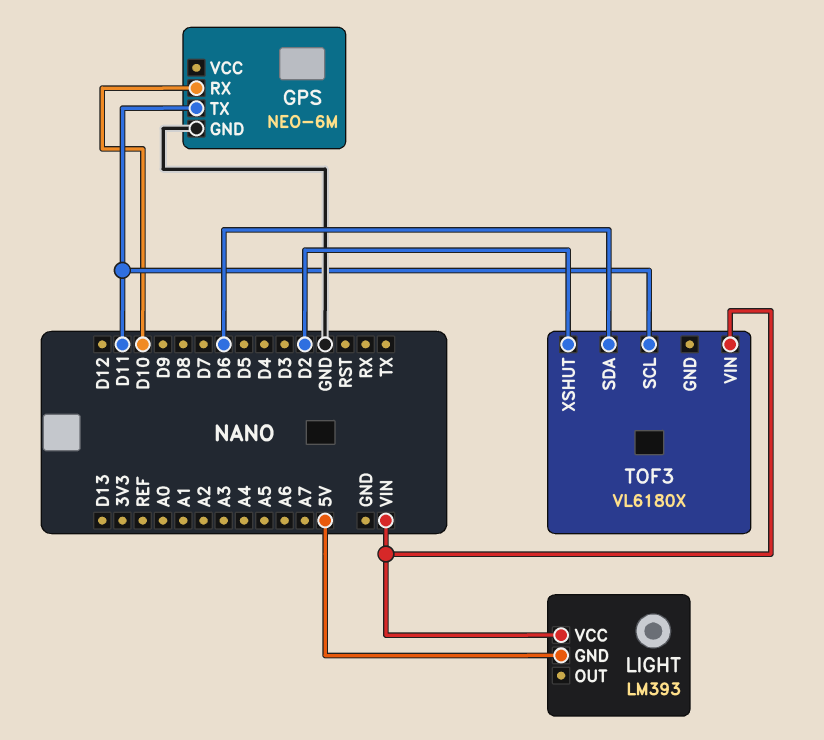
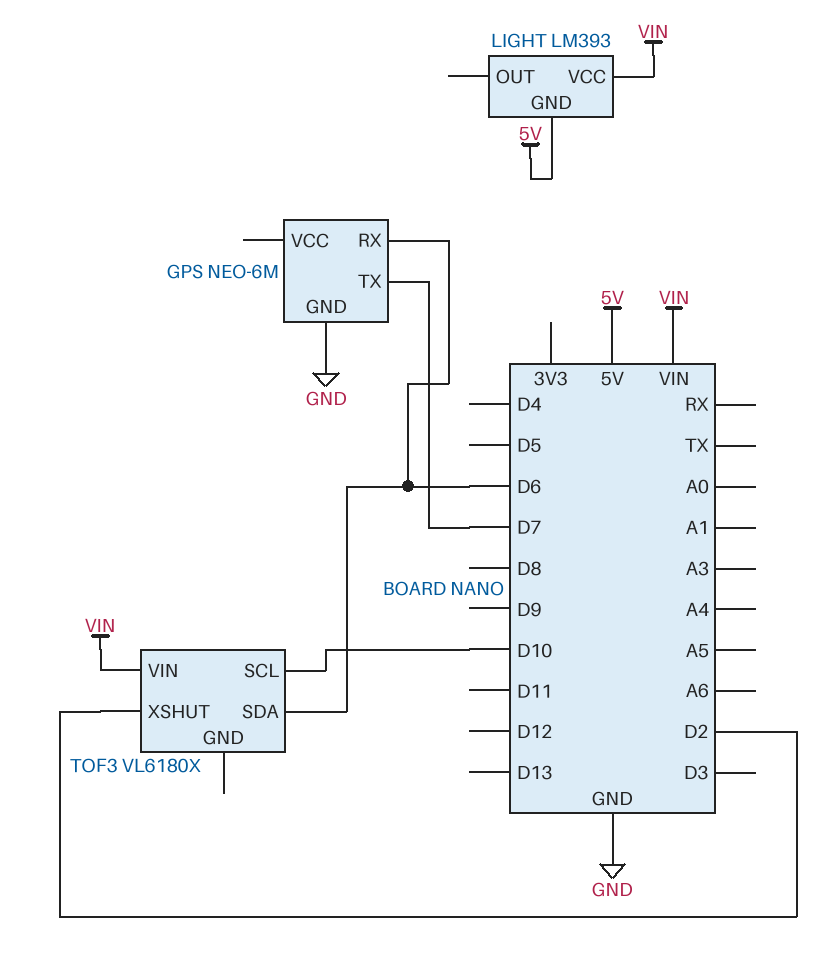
GPS pin RX: D10 -> D6
GPS pin TX: D11 -> D7
TOF3 pin SCL: D11 -> D10

